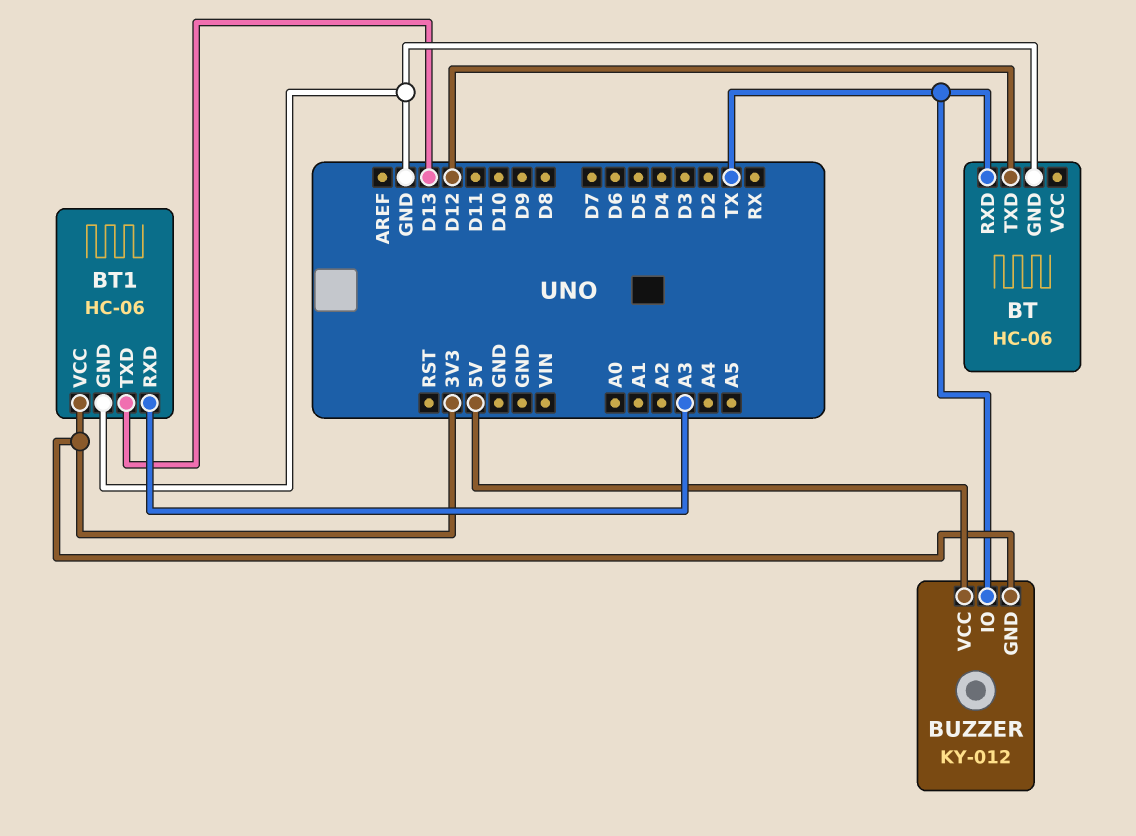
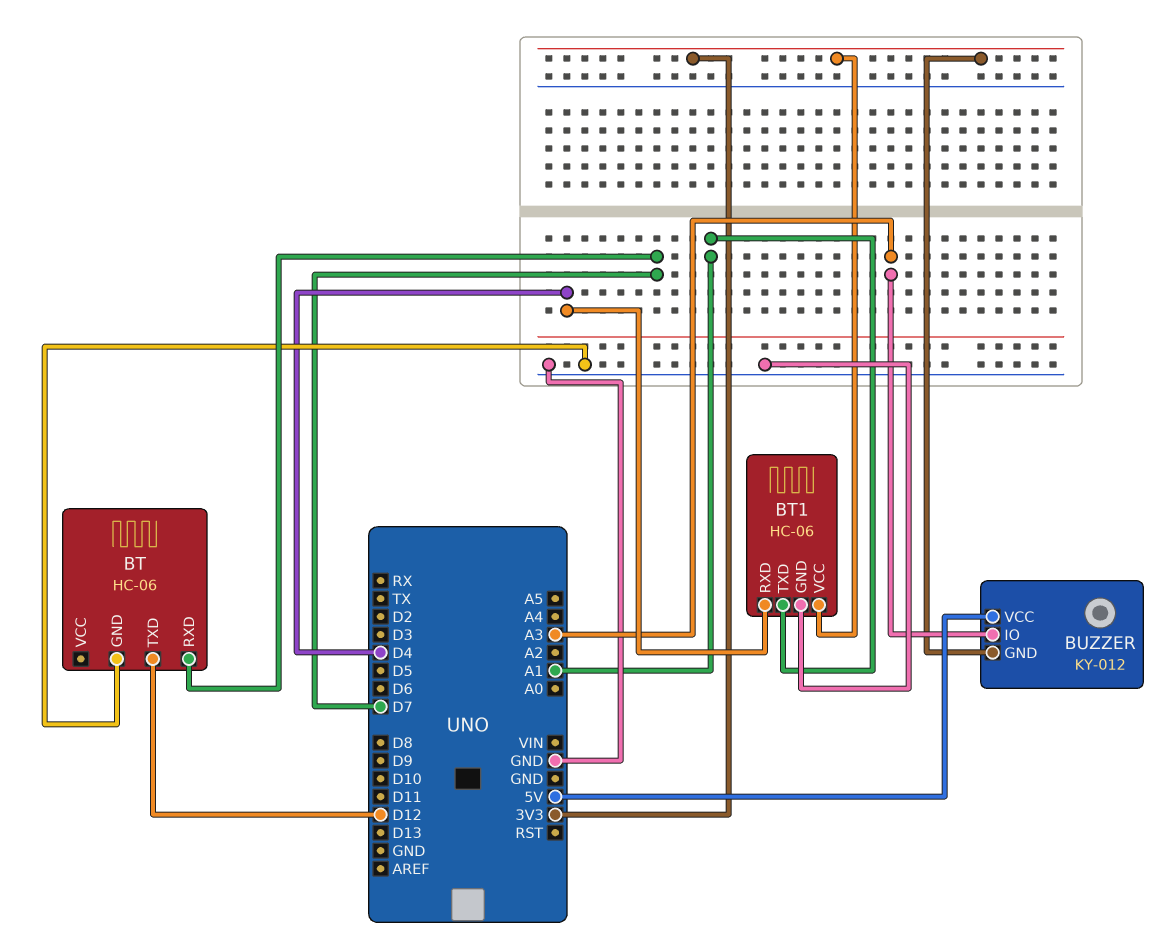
BT pin RXD: TX -> D7
BT1 pin RXD: A3 -> D4
BT1 pin TXD: D13 -> A1
BUZZER pin IO: TX -> A3

